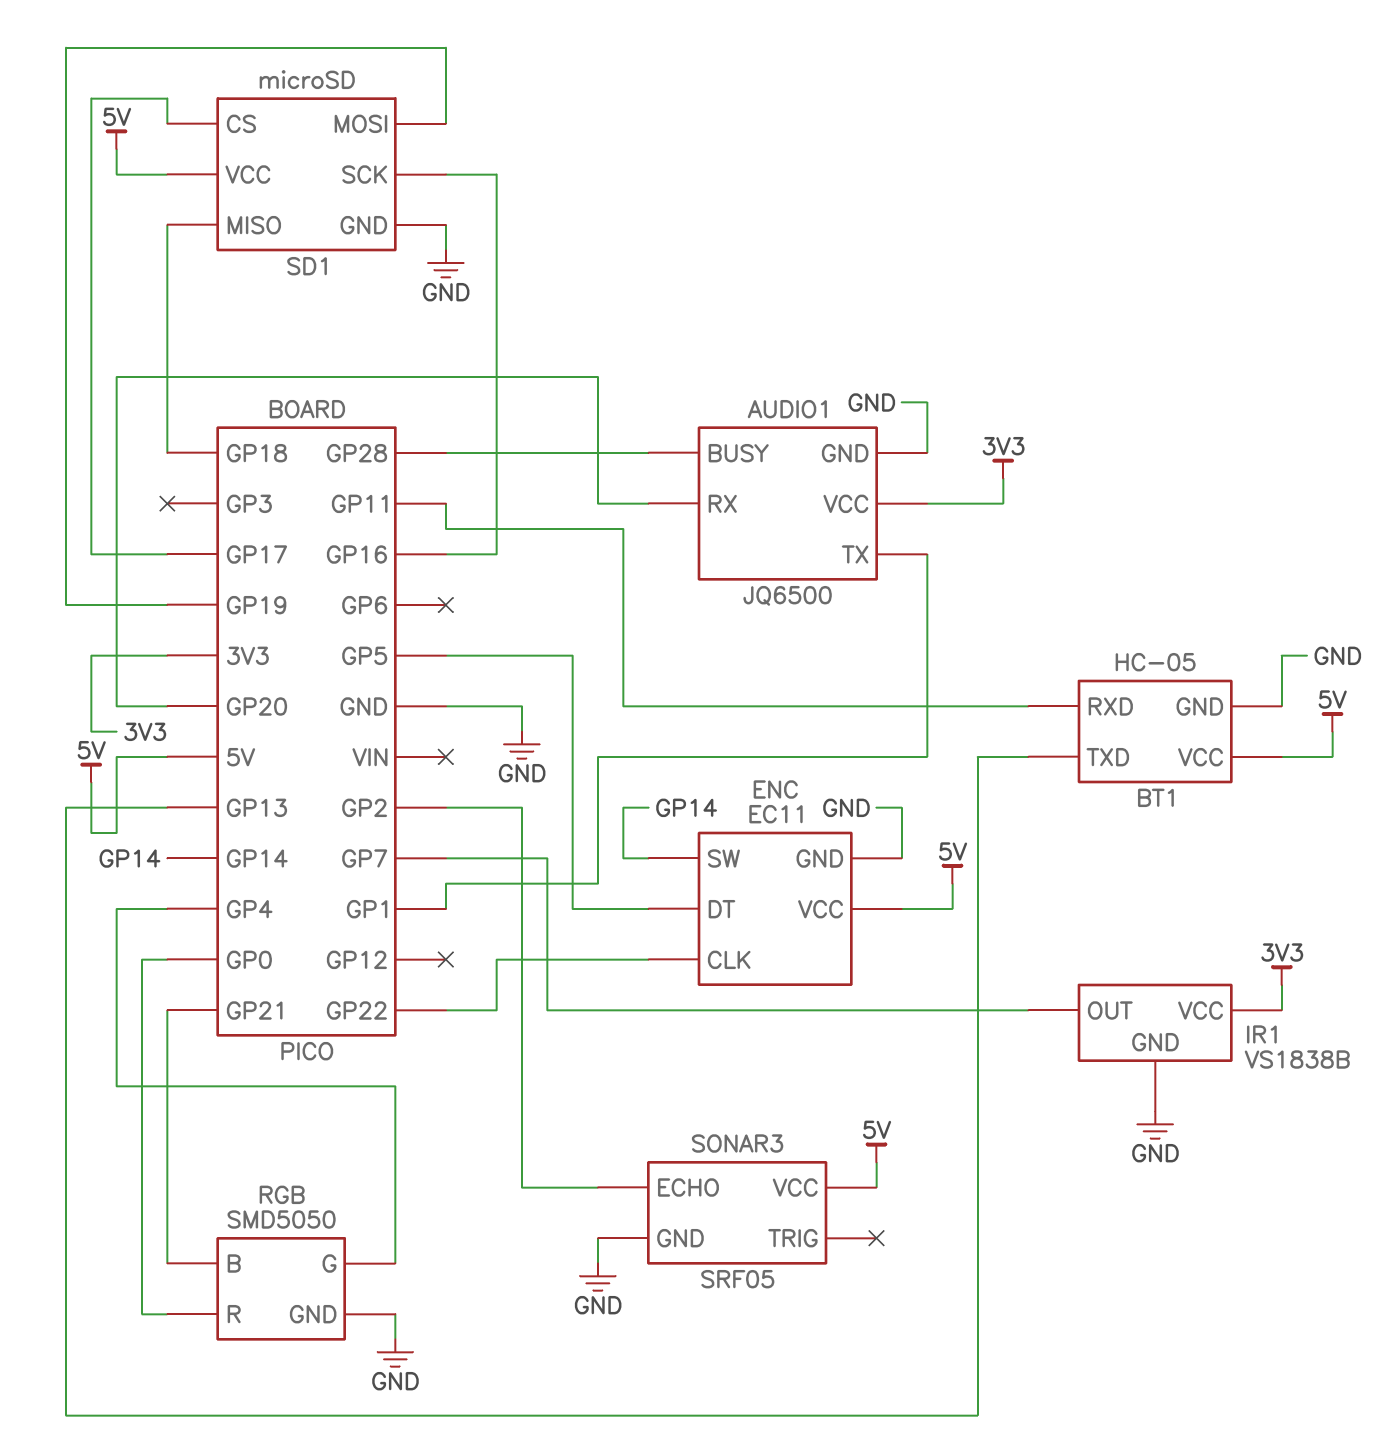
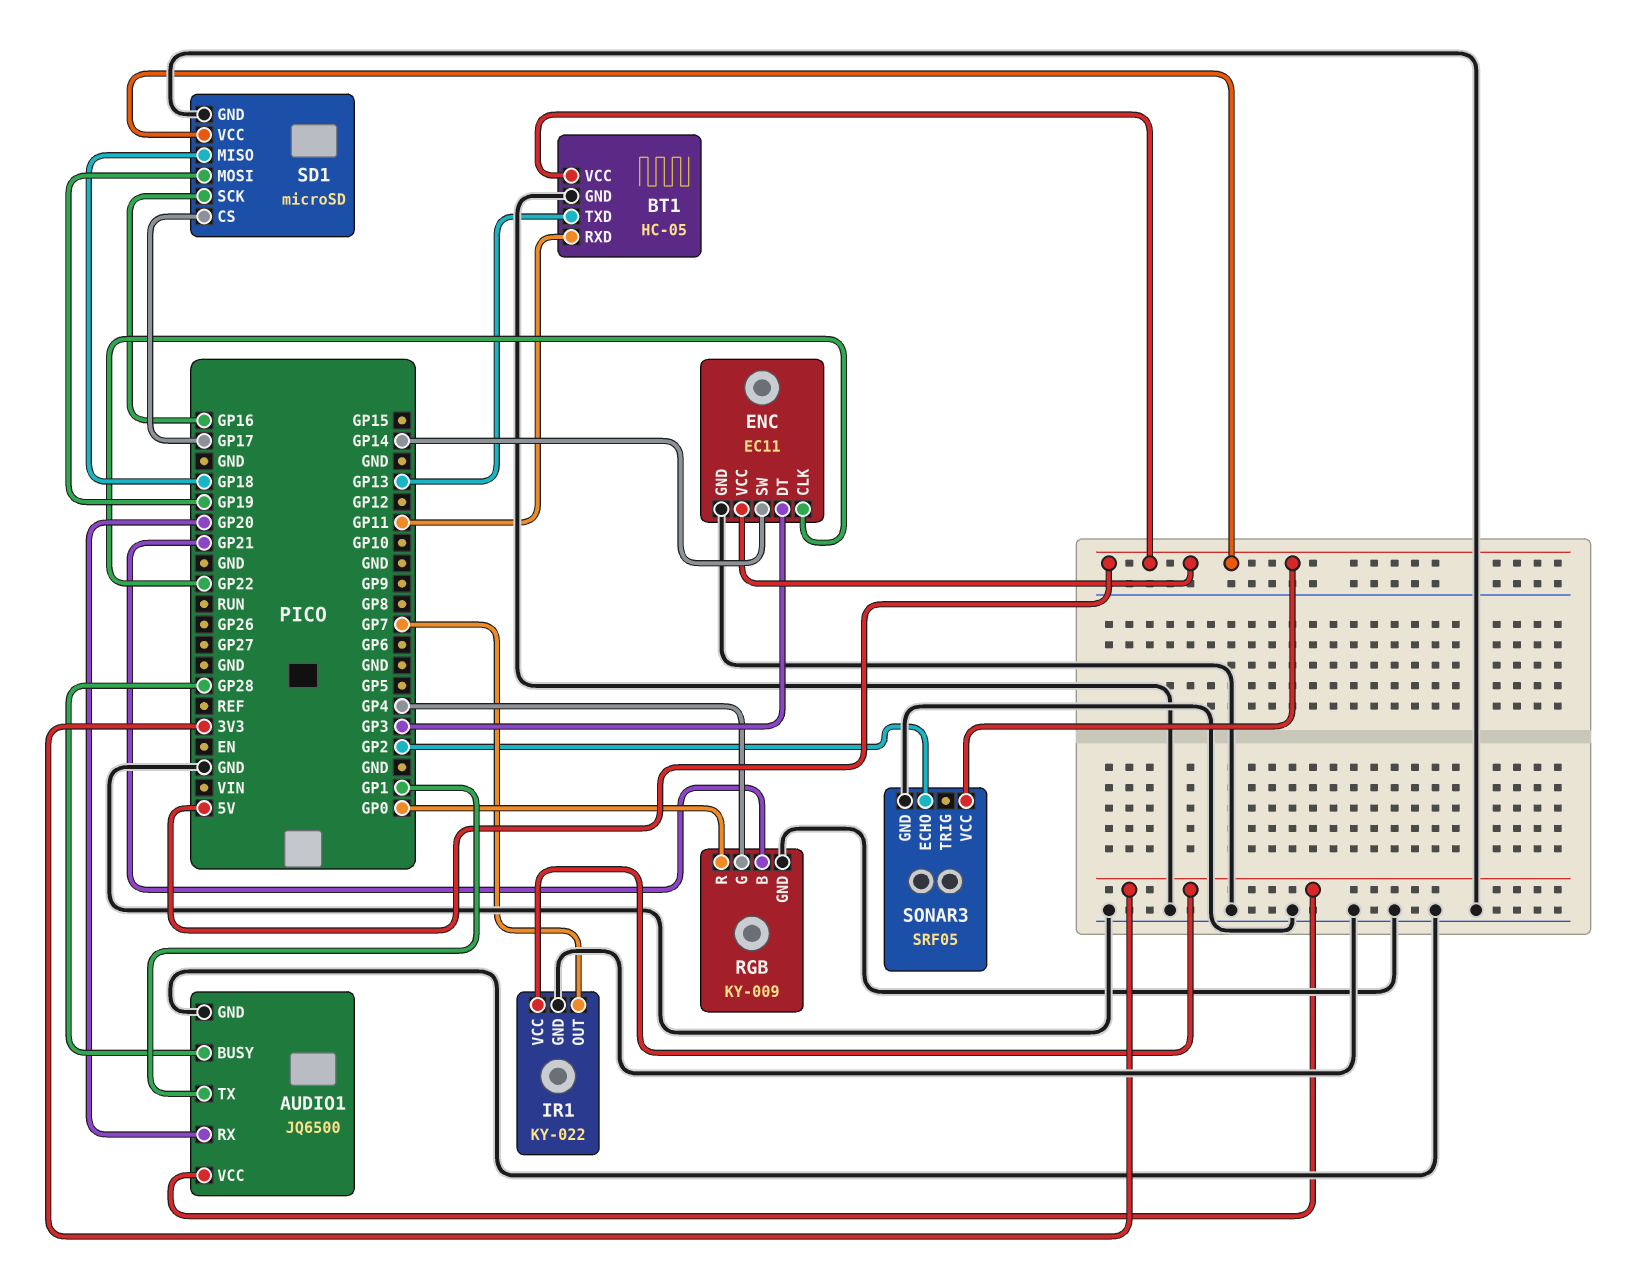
ENC pin DT: GP5 -> GP3
IR1: VS1838B -> KY-022
RGB: SMD5050 -> KY-009

